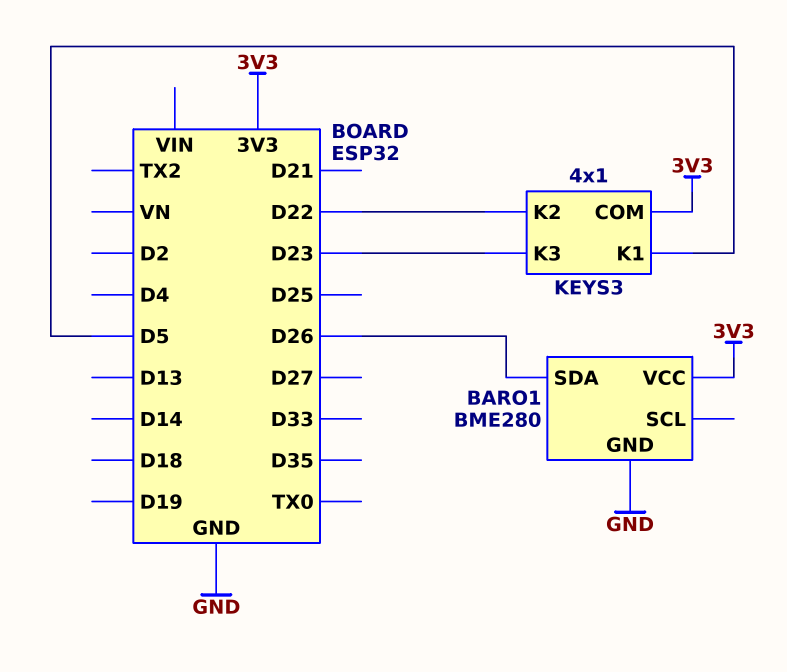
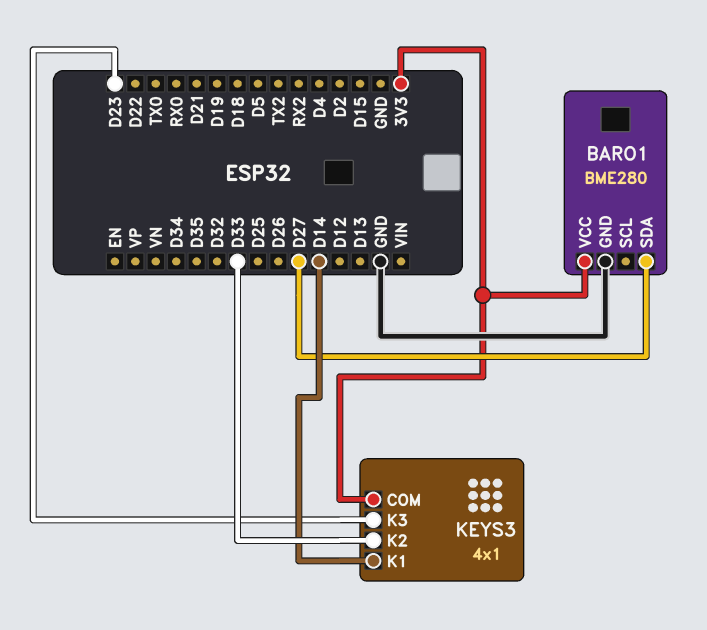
BARO1 pin SDA: D26 -> D27
KEYS3 pin K1: D5 -> D14
KEYS3 pin K2: D22 -> D33

